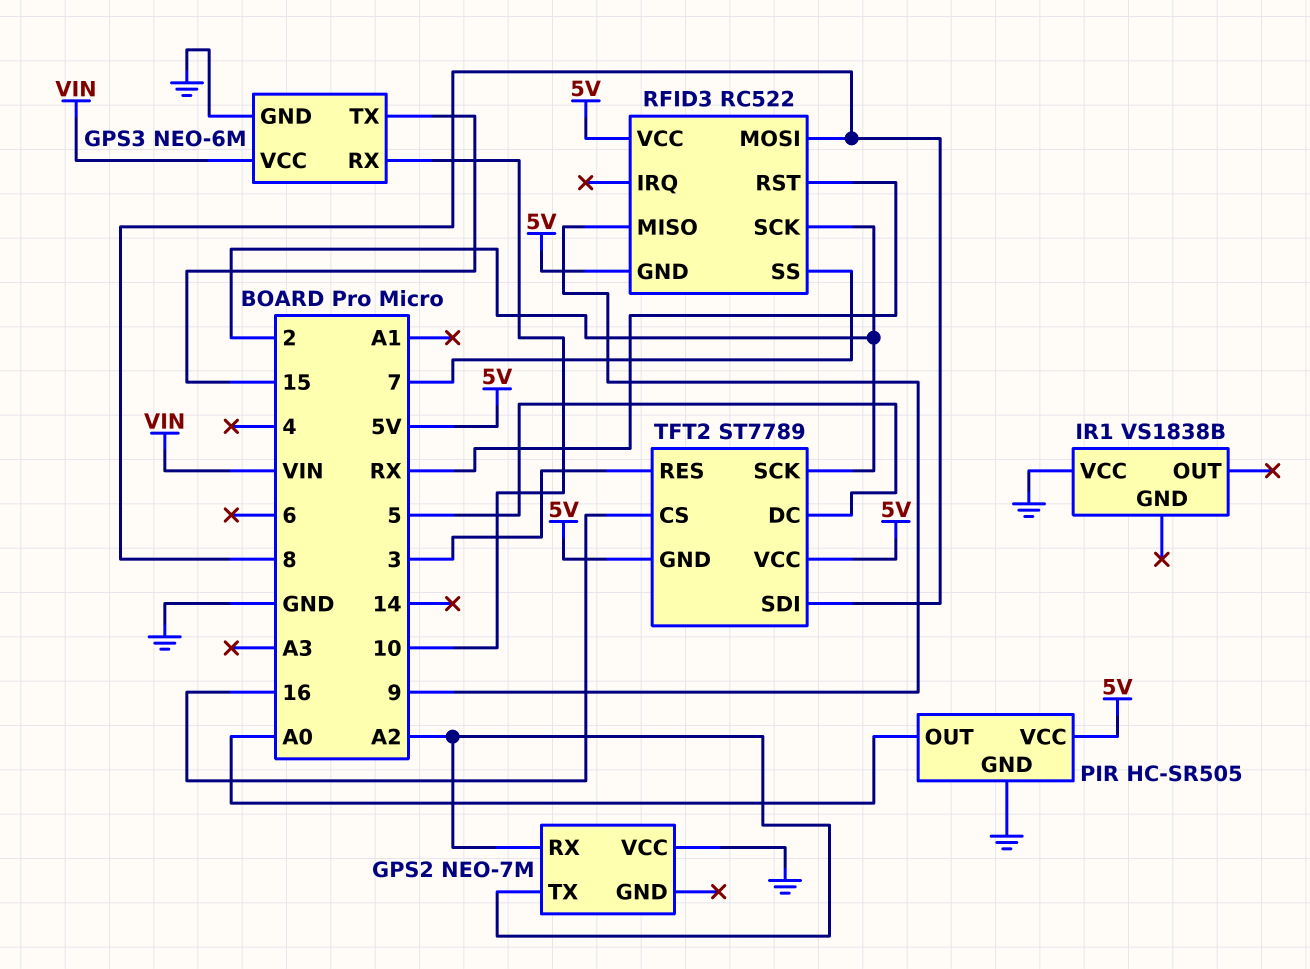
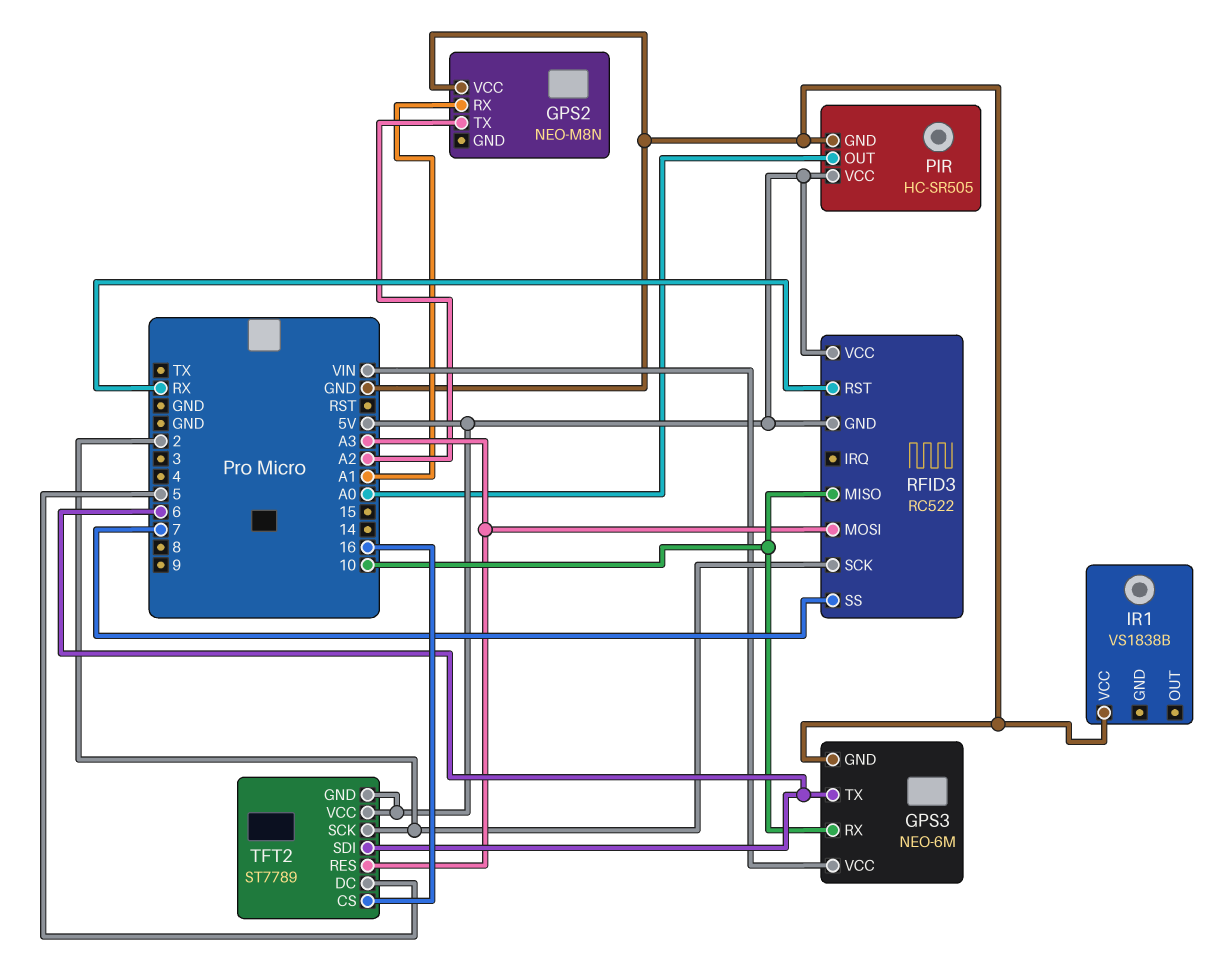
GPS2: NEO-7M -> NEO-M8N
GPS2 pin RX: A2 -> A1
GPS3 pin TX: 15 -> 6
RFID3 pin MISO: 9 -> 10
RFID3 pin MOSI: 8 -> A3
TFT2 pin RES: 3 -> A3
TFT2 pin SDI: 8 -> 6

